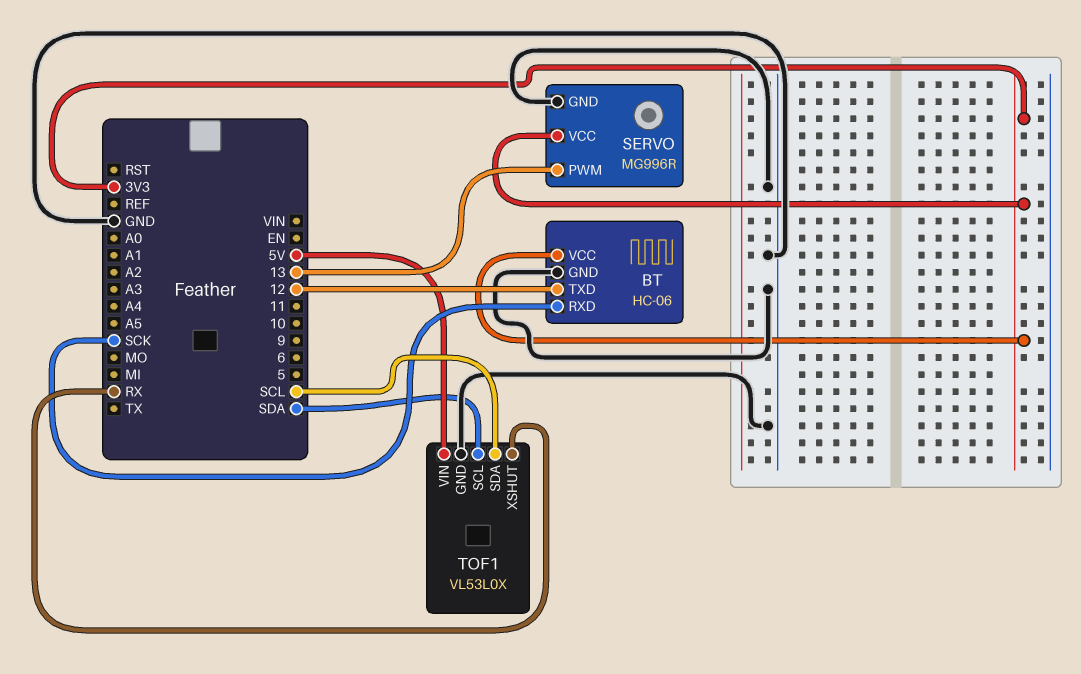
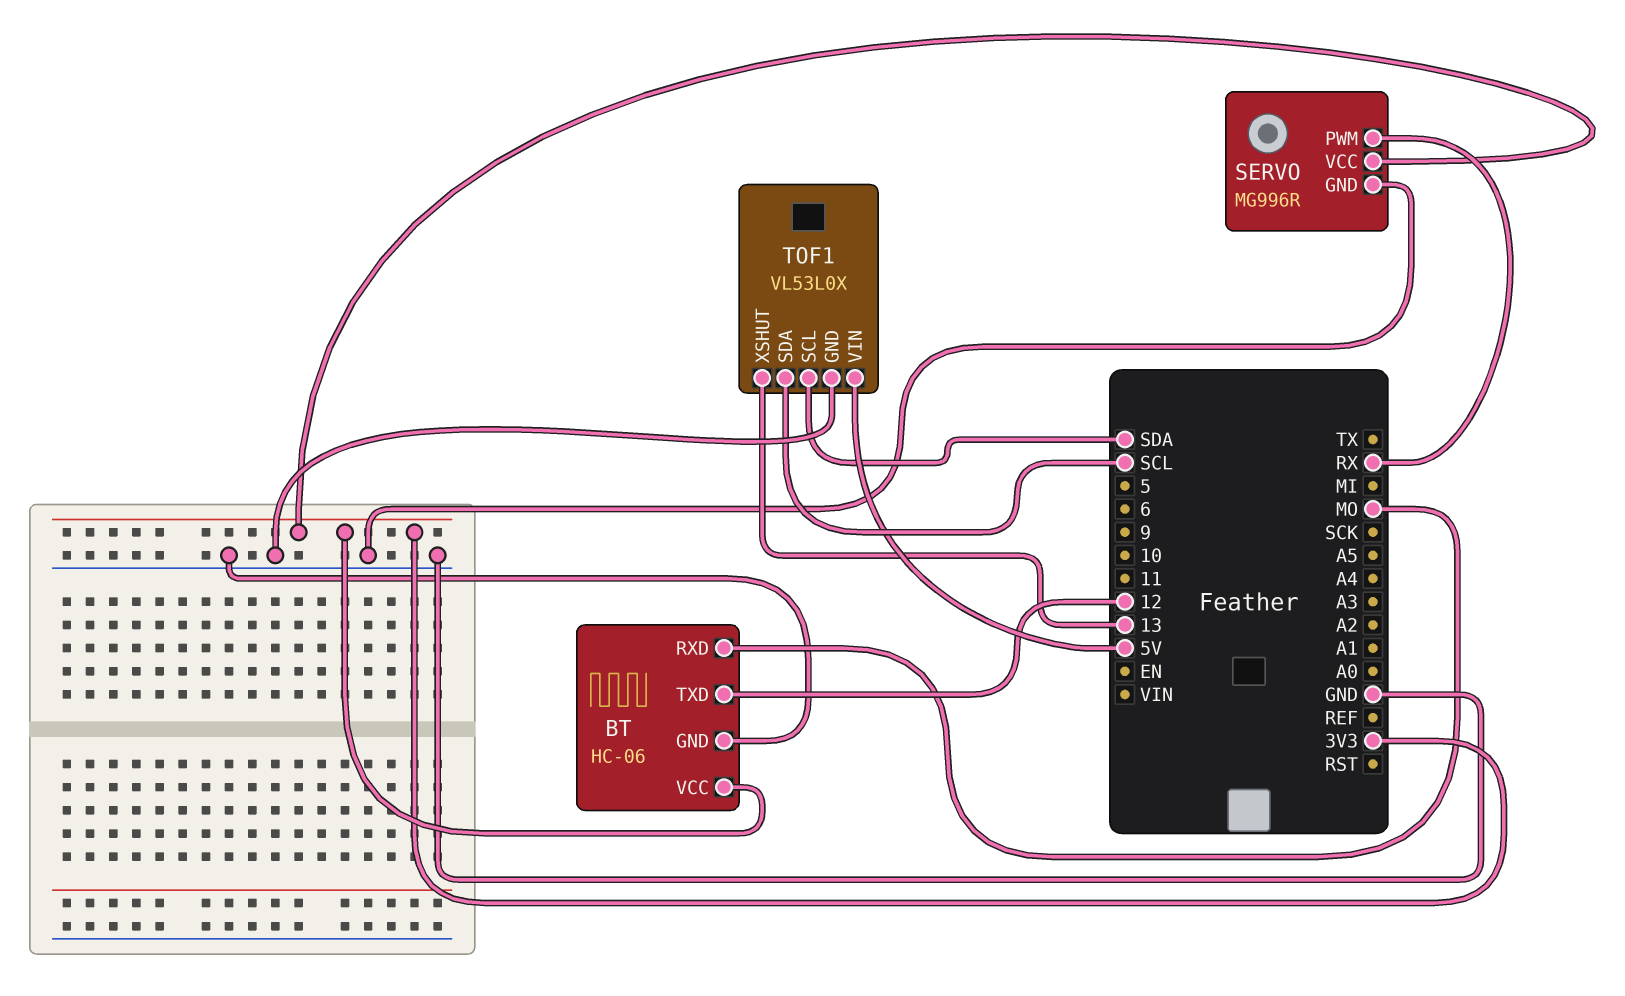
BT pin RXD: SCK -> MO
SERVO pin PWM: 13 -> RX
TOF1 pin XSHUT: RX -> 13

